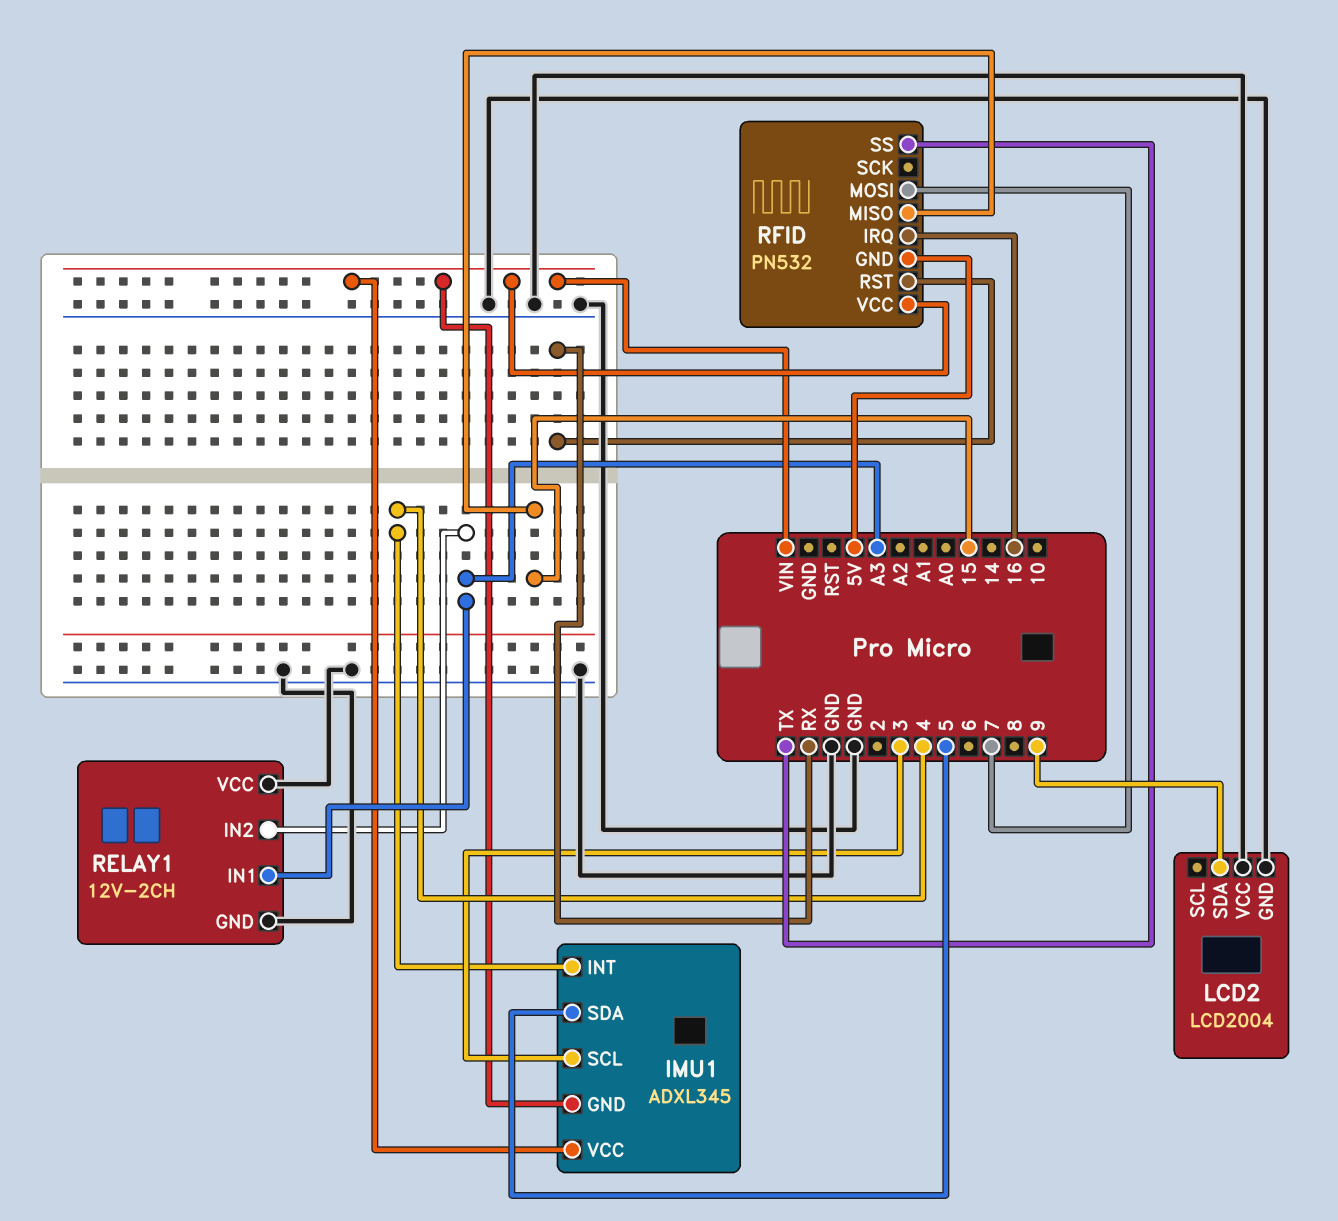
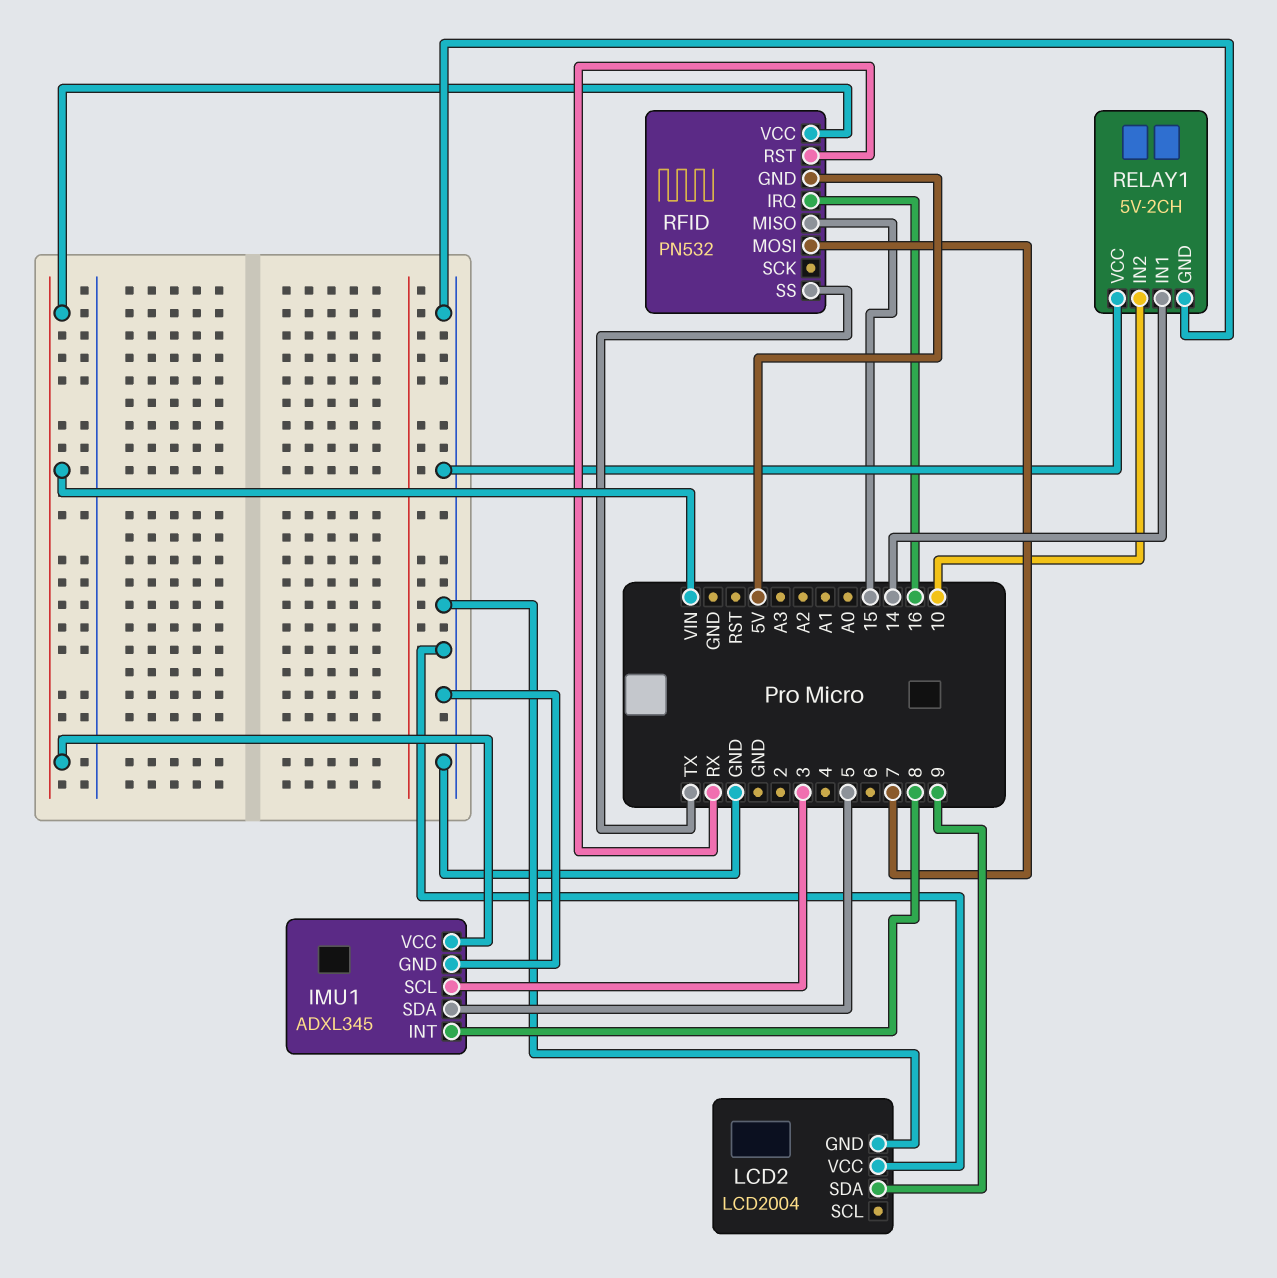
IMU1 pin GND: VIN -> GND
IMU1 pin INT: 4 -> 8
RELAY1: 12V-2CH -> 5V-2CH
RELAY1 pin IN1: A3 -> 14
RELAY1 pin IN2: A3 -> 10

